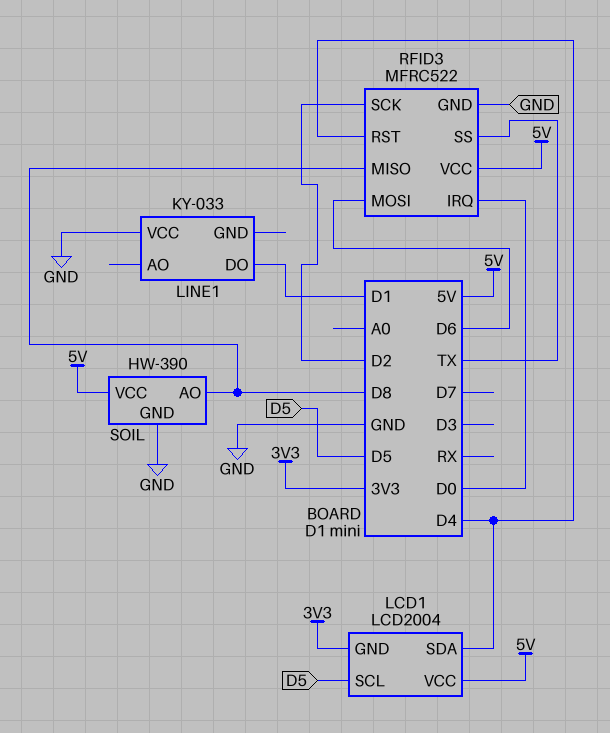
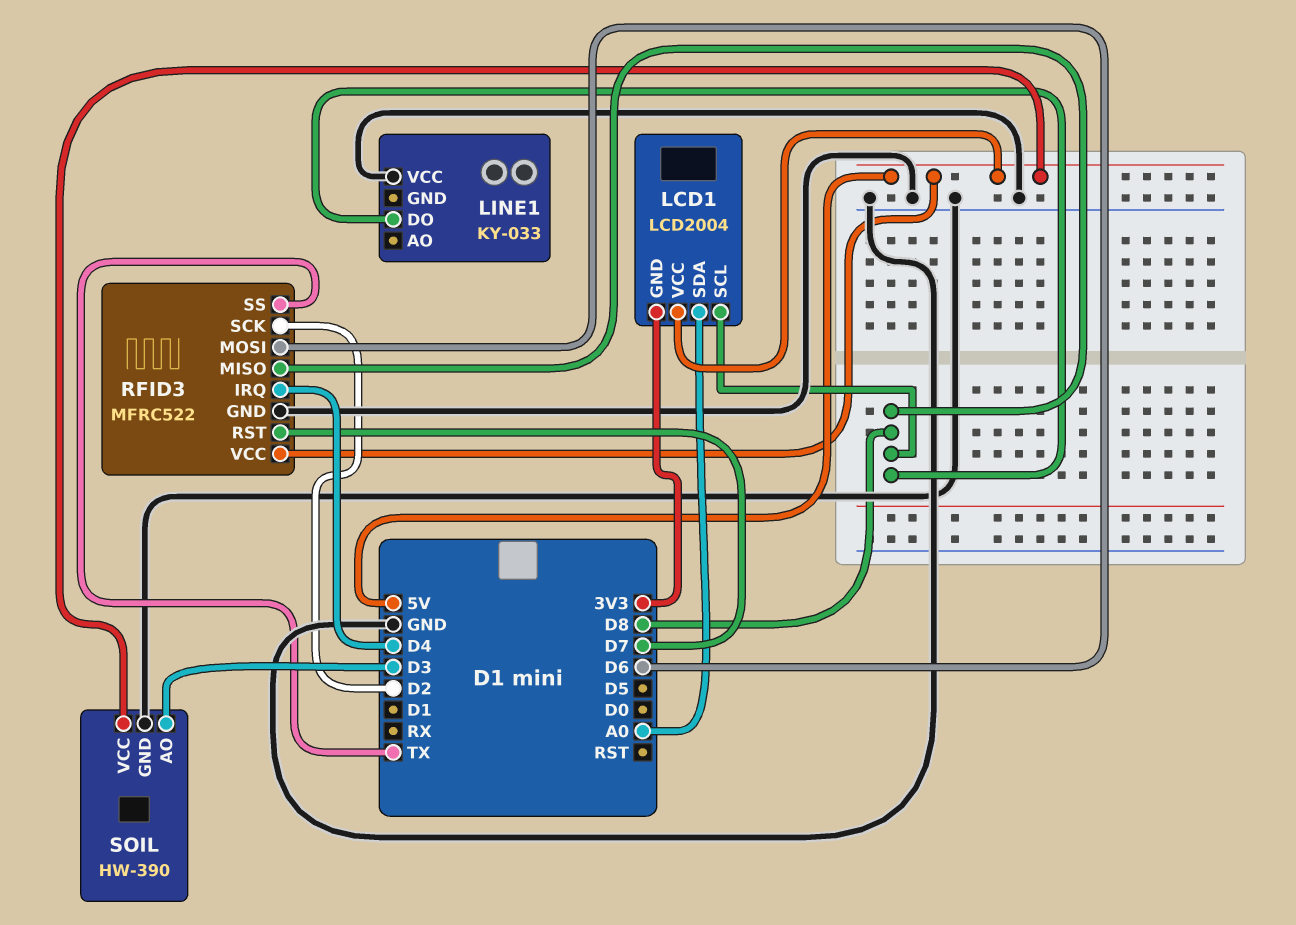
LCD1 pin SCL: D5 -> D8
LCD1 pin SDA: D4 -> A0
LINE1 pin DO: D1 -> D8
RFID3 pin IRQ: D0 -> D4
RFID3 pin RST: D4 -> D7
SOIL pin AO: D8 -> D3

